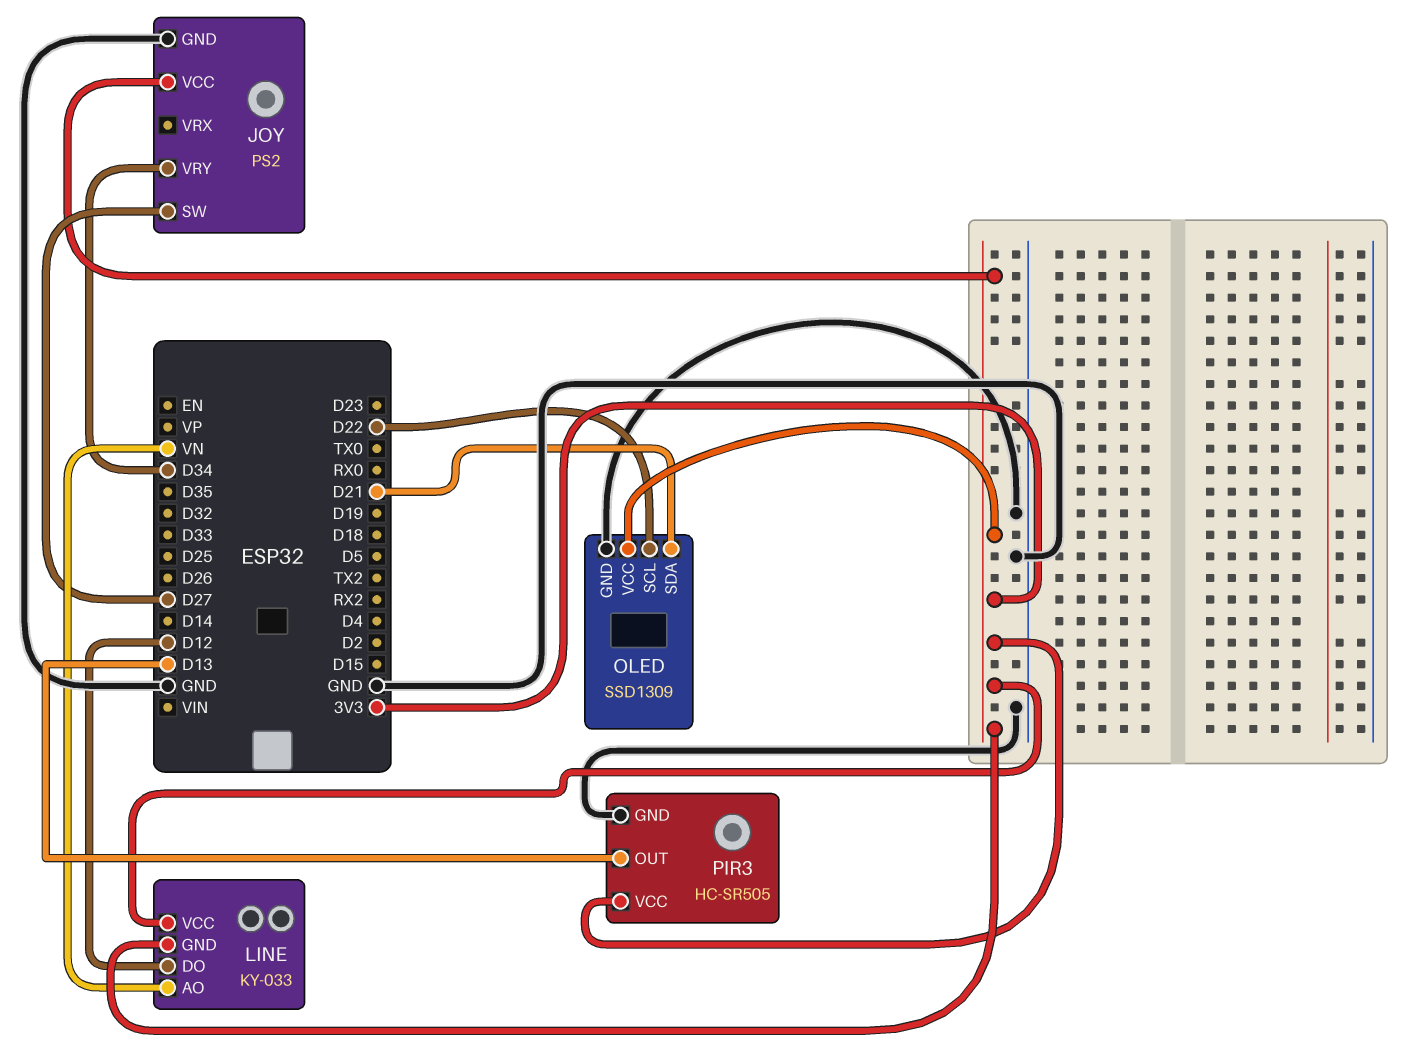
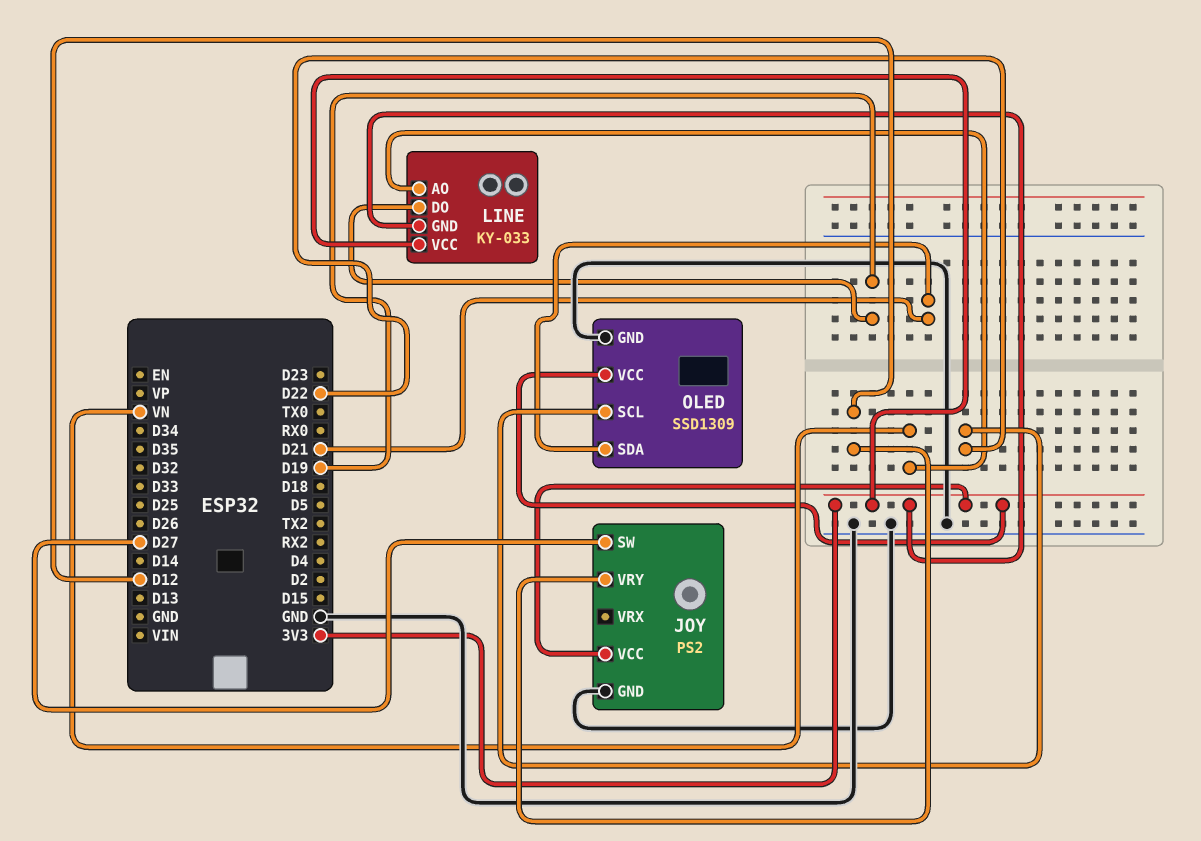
JOY pin VRY: D34 -> D12
LINE pin DO: D12 -> D19
PIR3: HC-SR505 -> none
PIR3 pin GND: GND -> none
PIR3 pin OUT: D13 -> none
PIR3 pin VCC: 3V3 -> none

